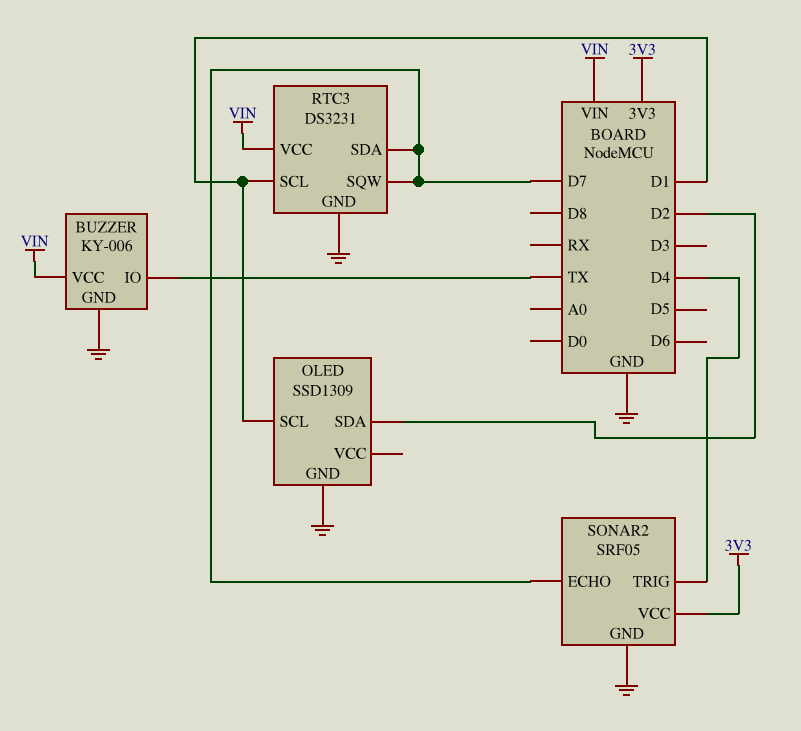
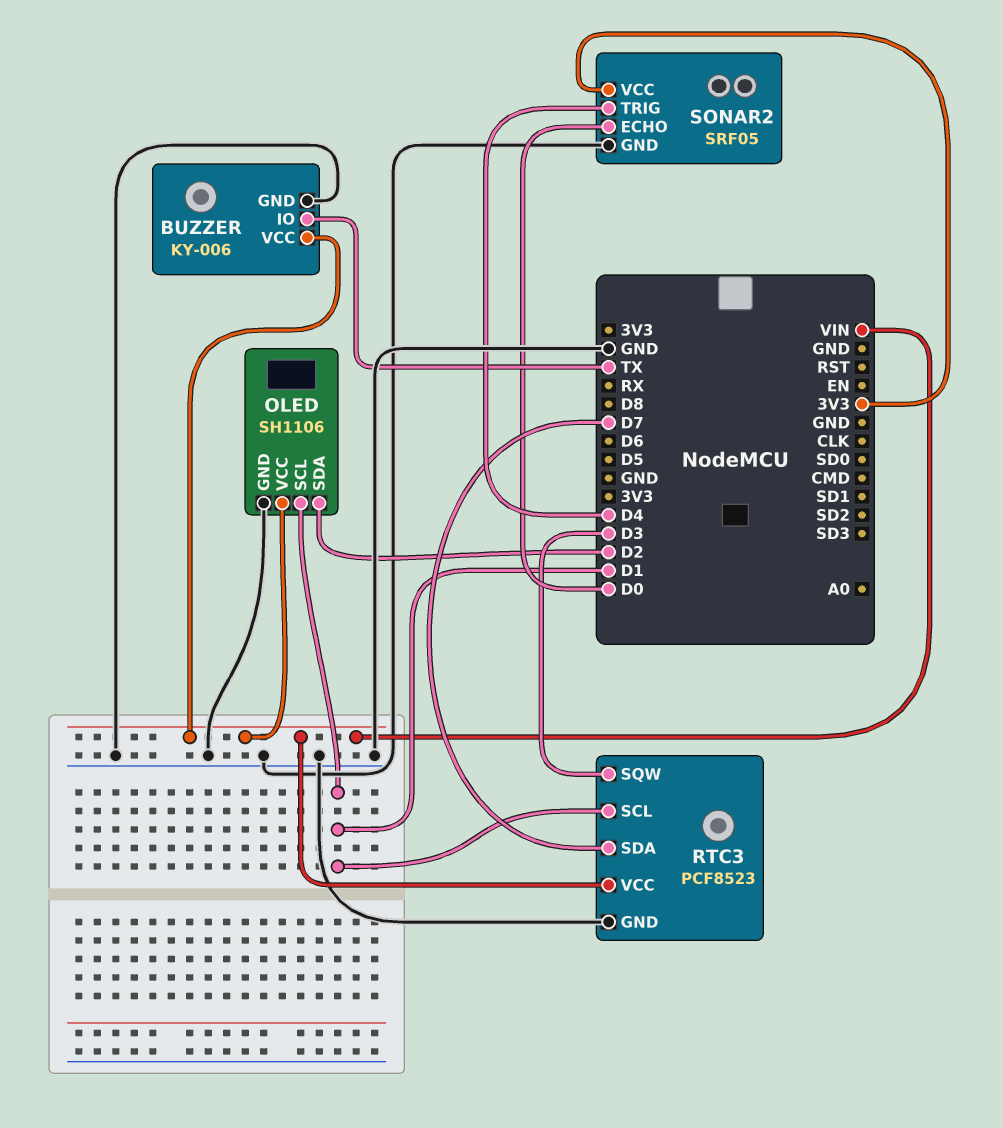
OLED: SSD1309 -> SH1106
OLED pin VCC: none -> VIN
RTC3: DS3231 -> PCF8523
RTC3 pin SQW: D7 -> D3
SONAR2 pin ECHO: D7 -> D0

